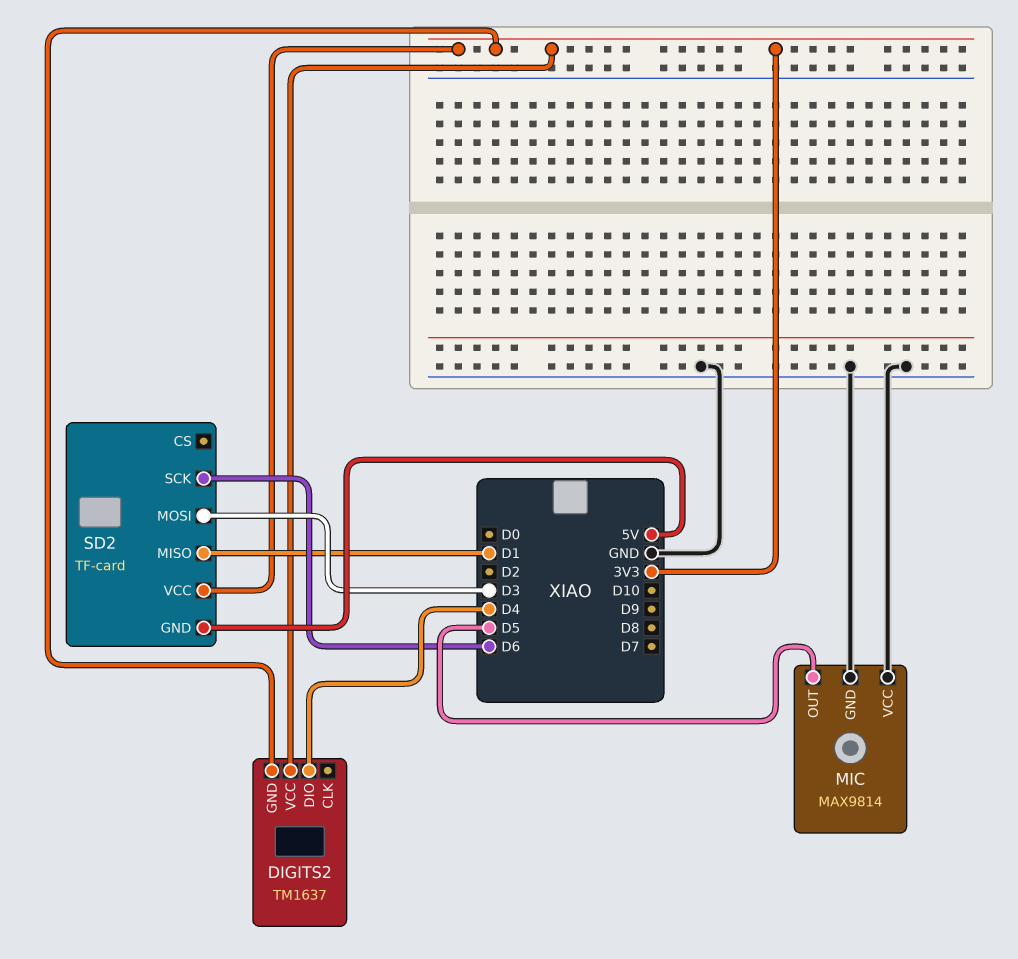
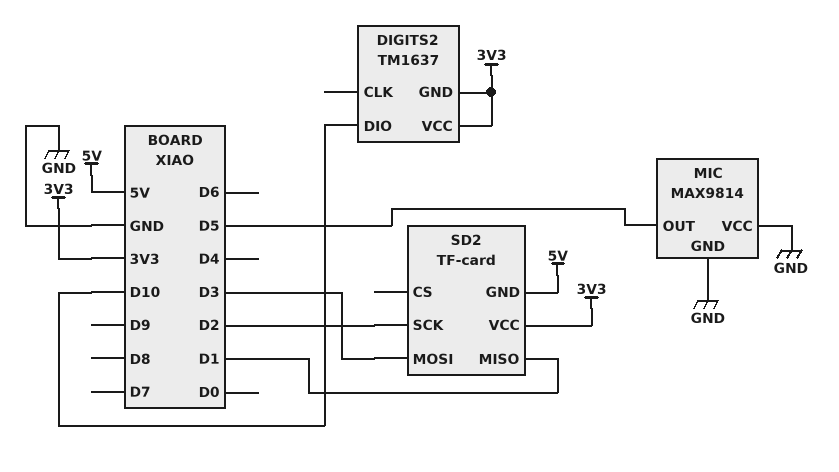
DIGITS2 pin DIO: D4 -> D10
SD2 pin SCK: D6 -> D2

